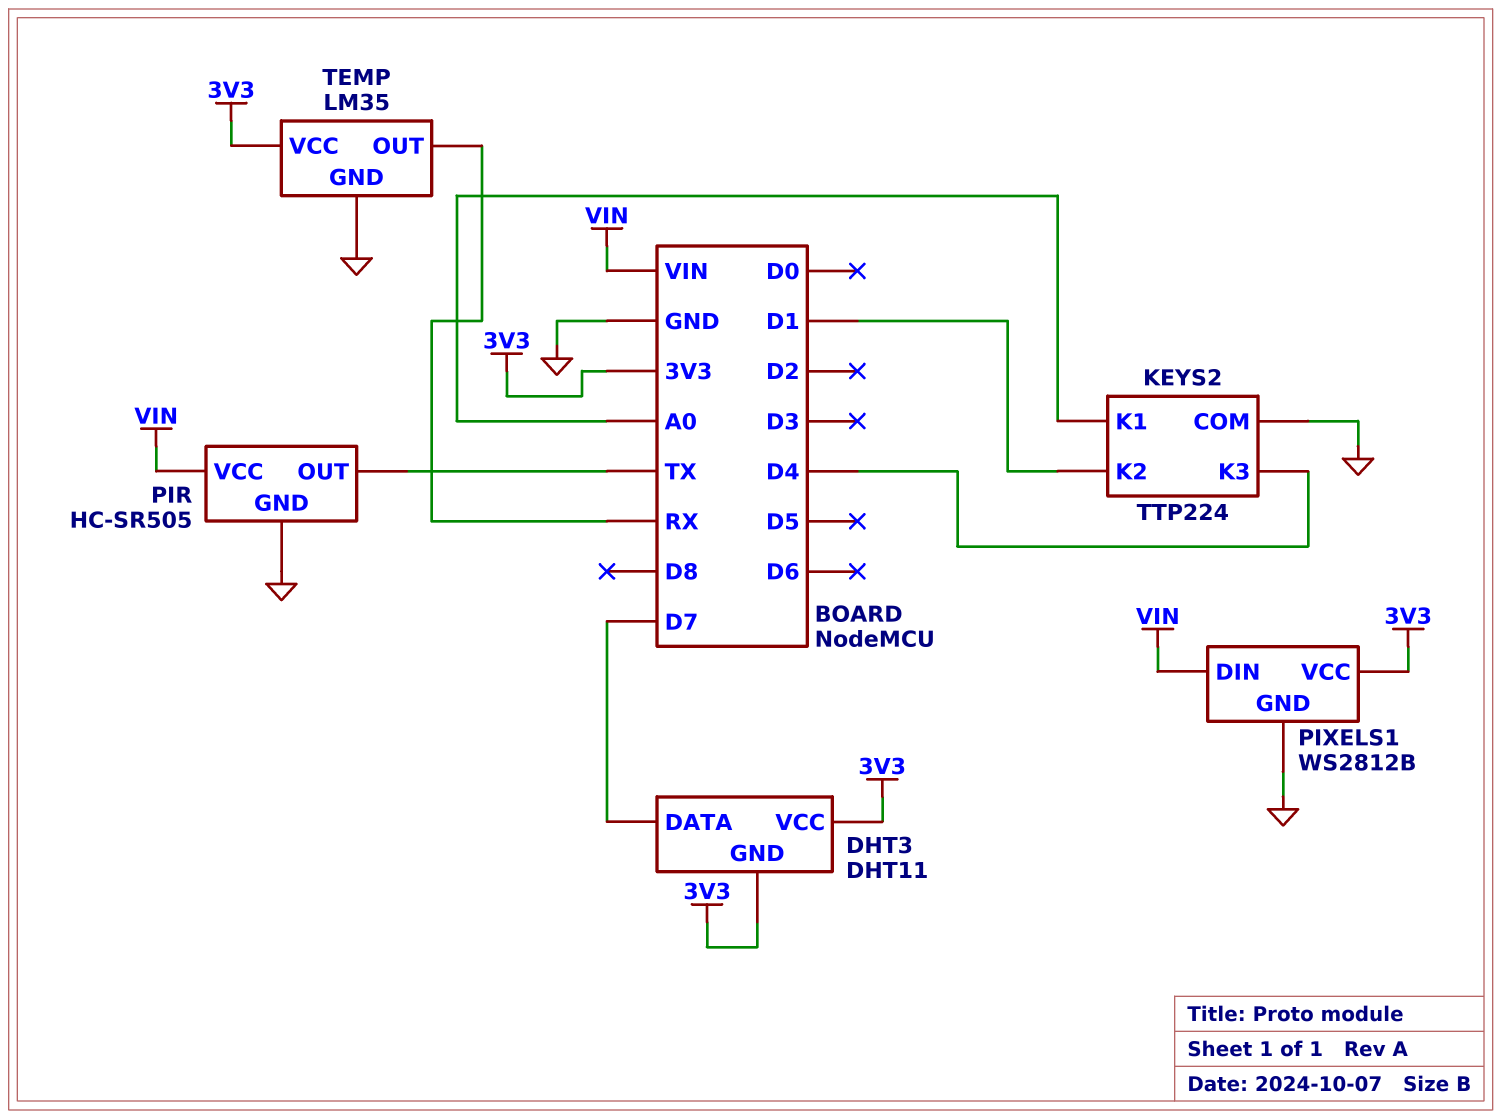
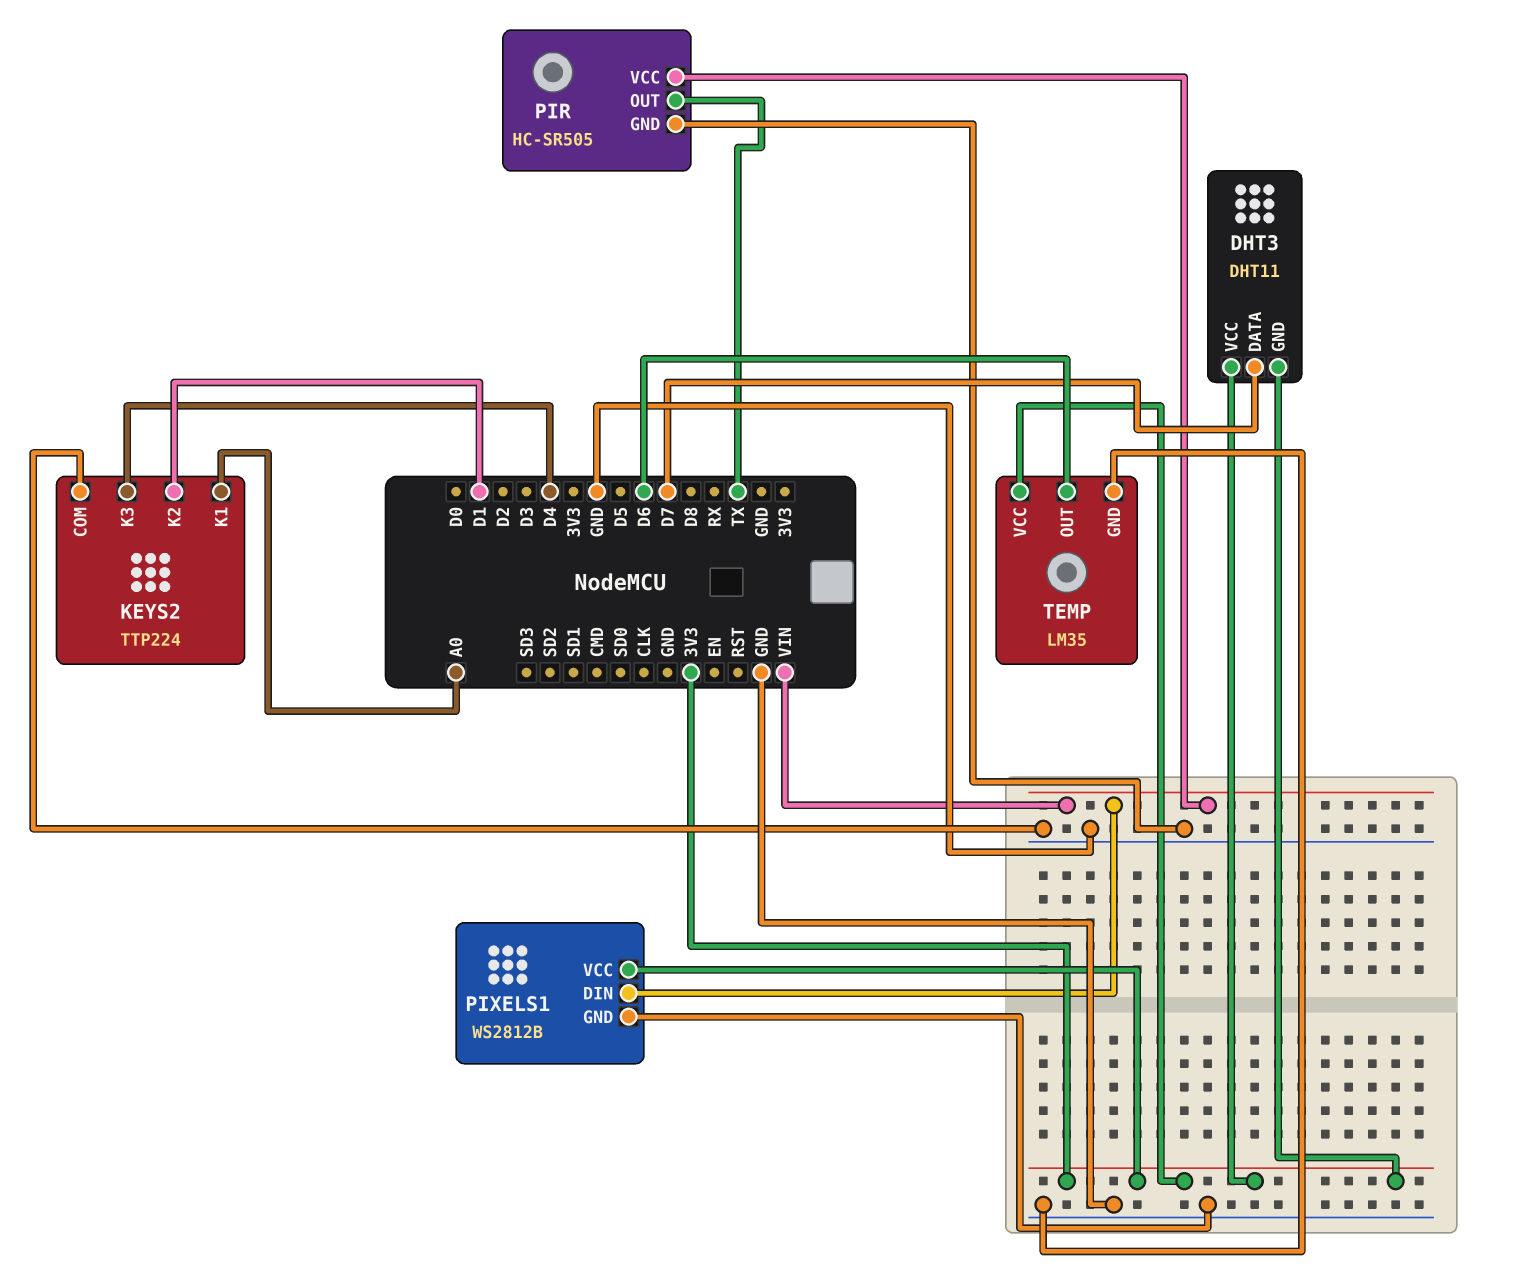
TEMP pin OUT: RX -> D6

